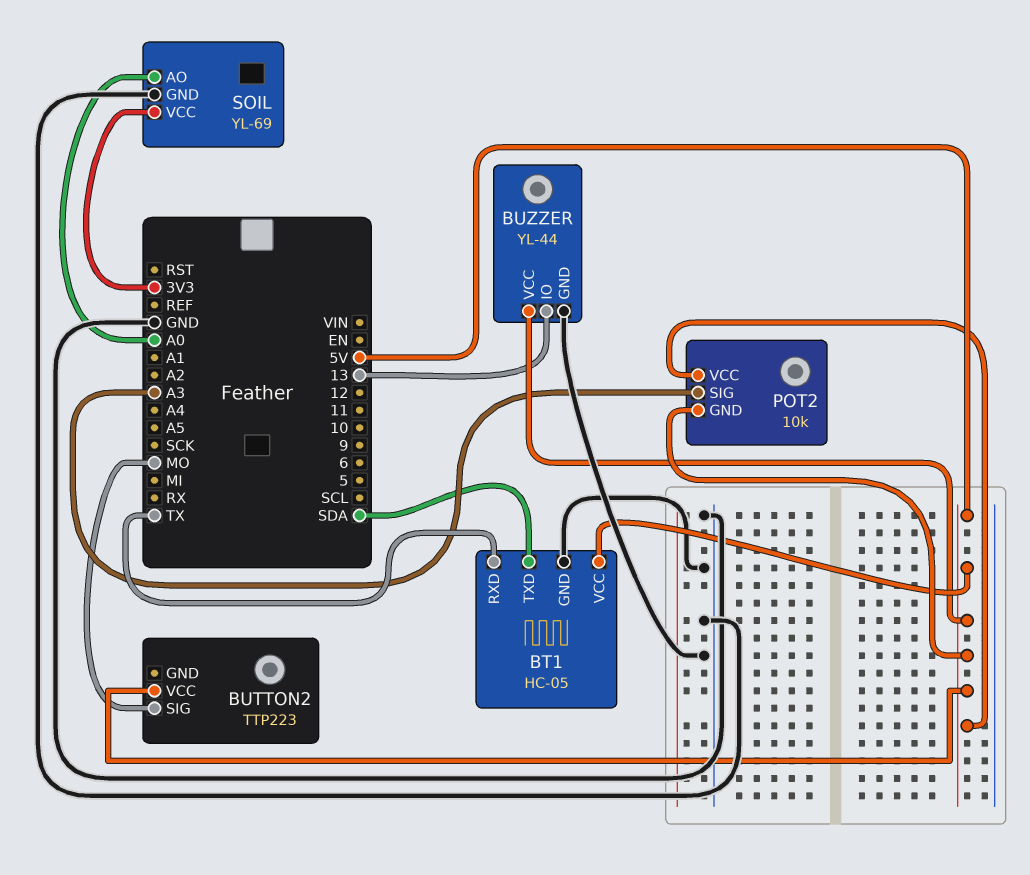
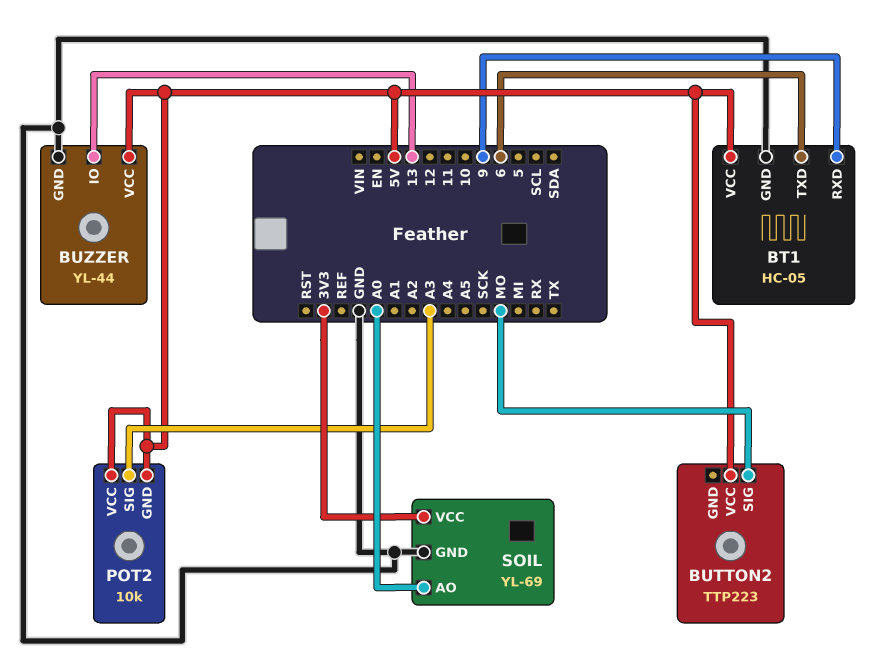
BT1 pin RXD: TX -> 9
BT1 pin TXD: SDA -> 6

